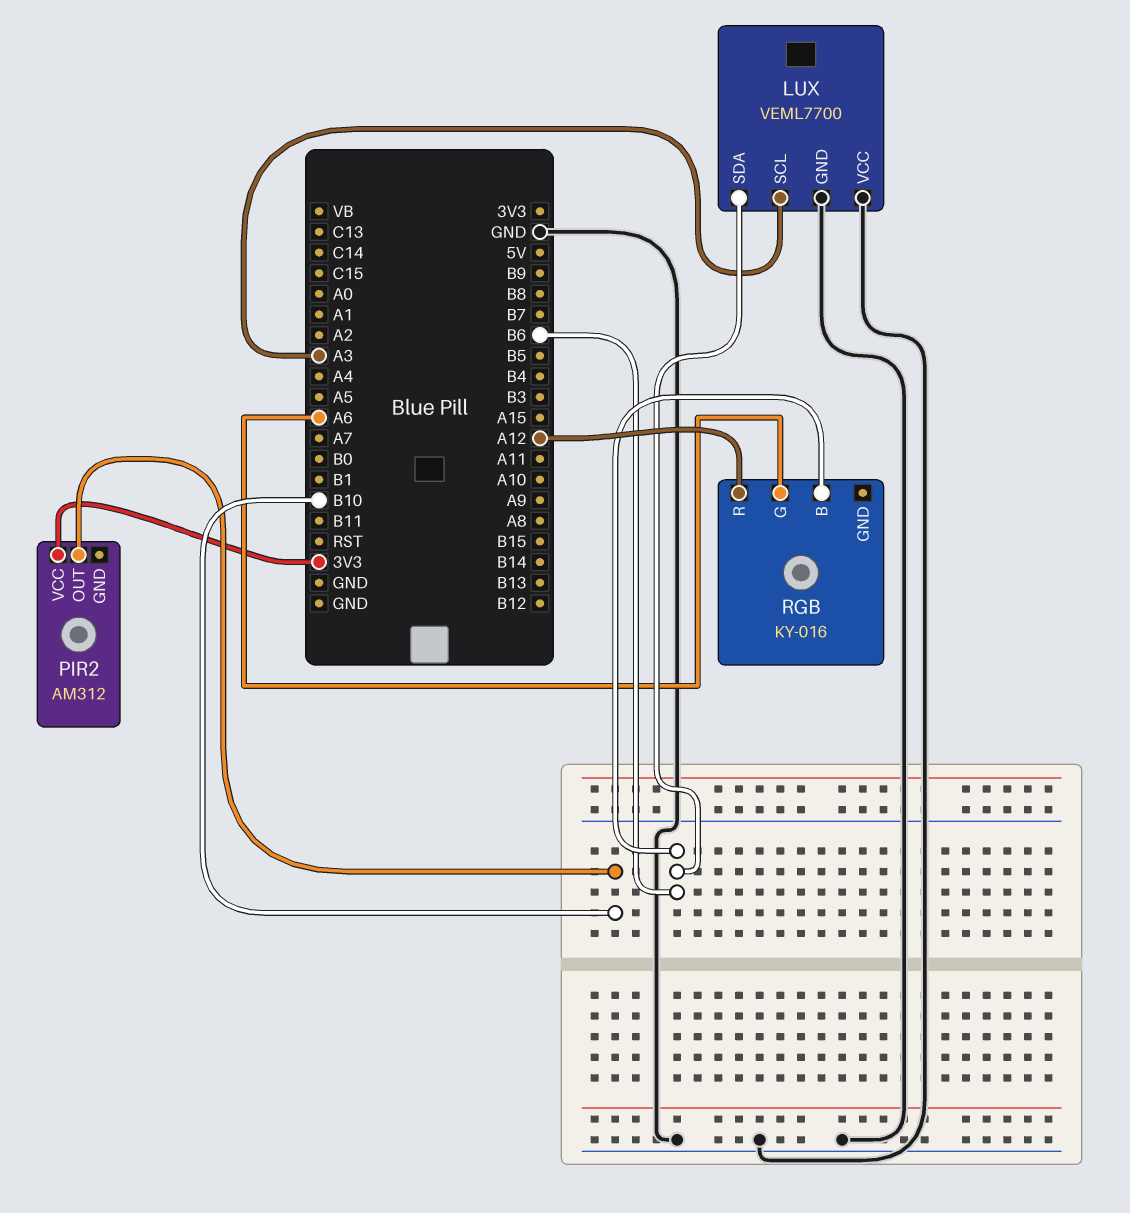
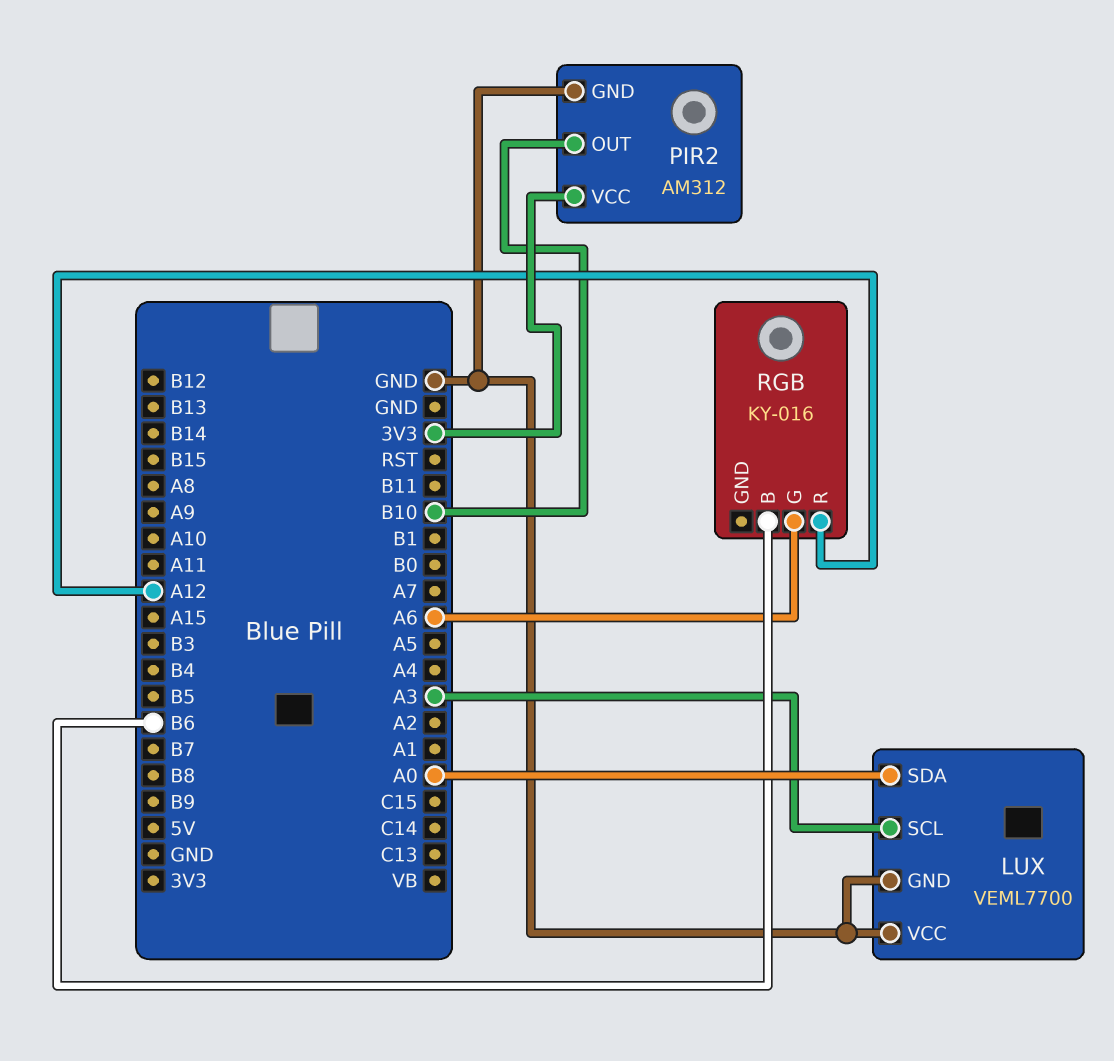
LUX pin SDA: B6 -> A0
PIR2 pin GND: none -> GND

